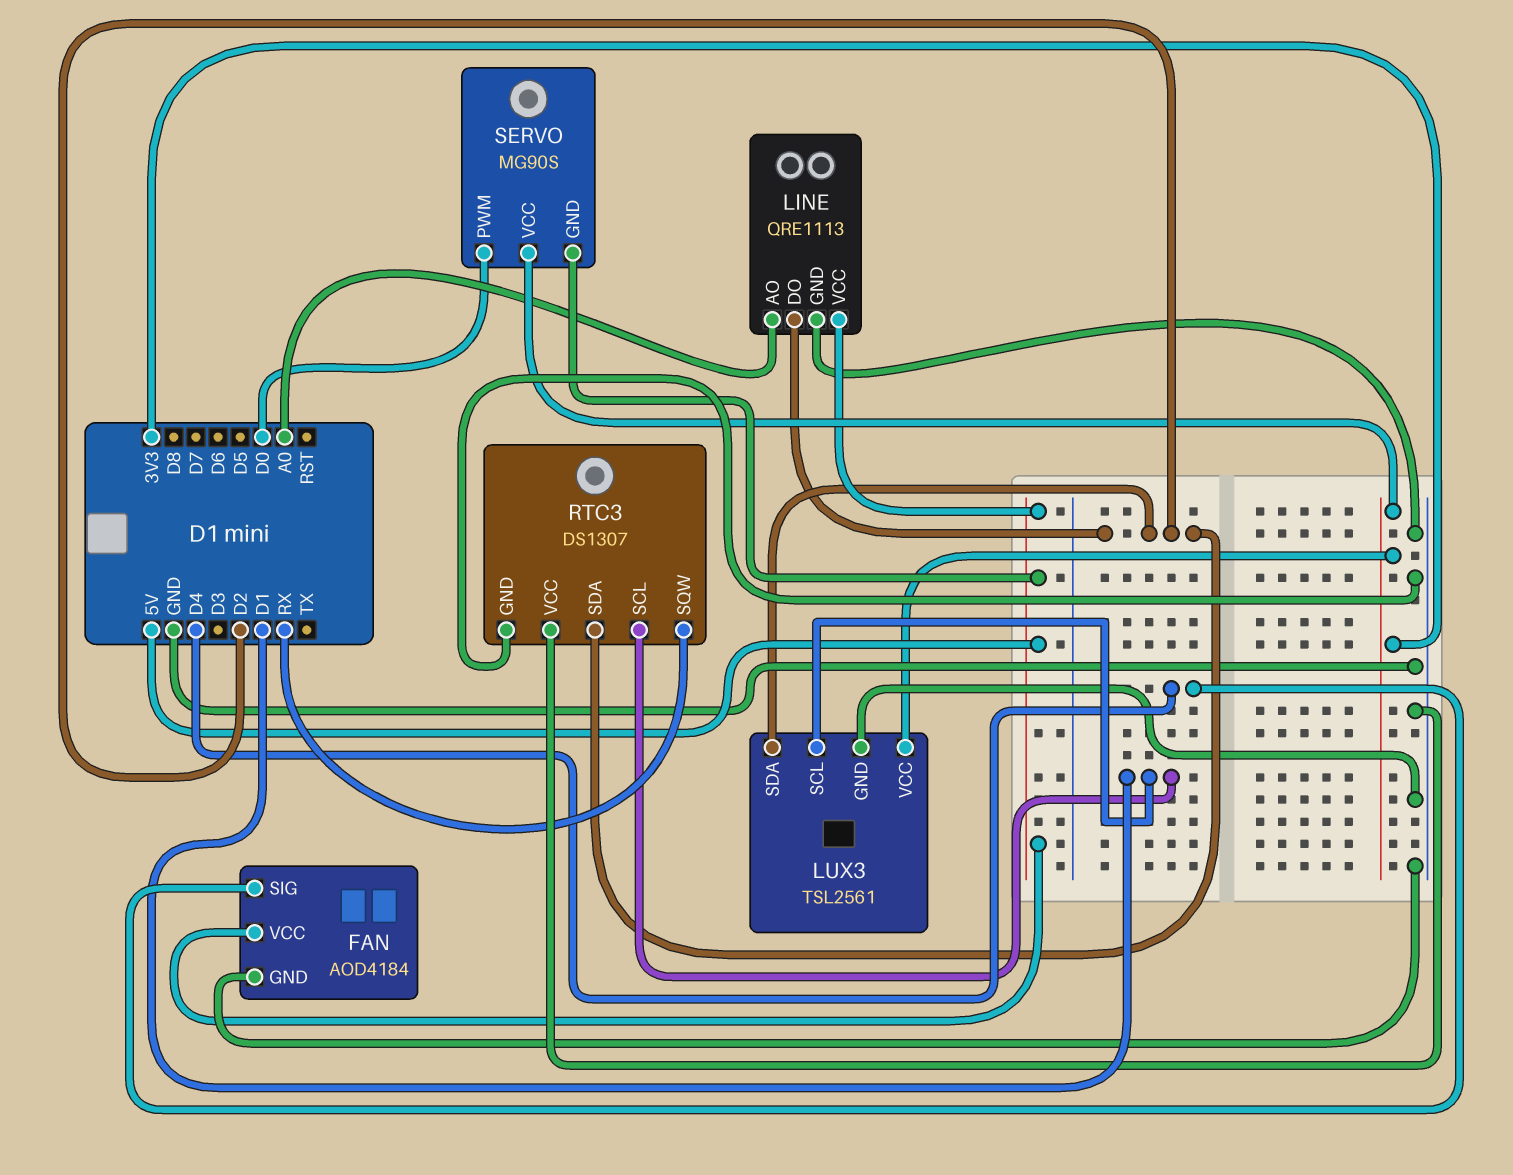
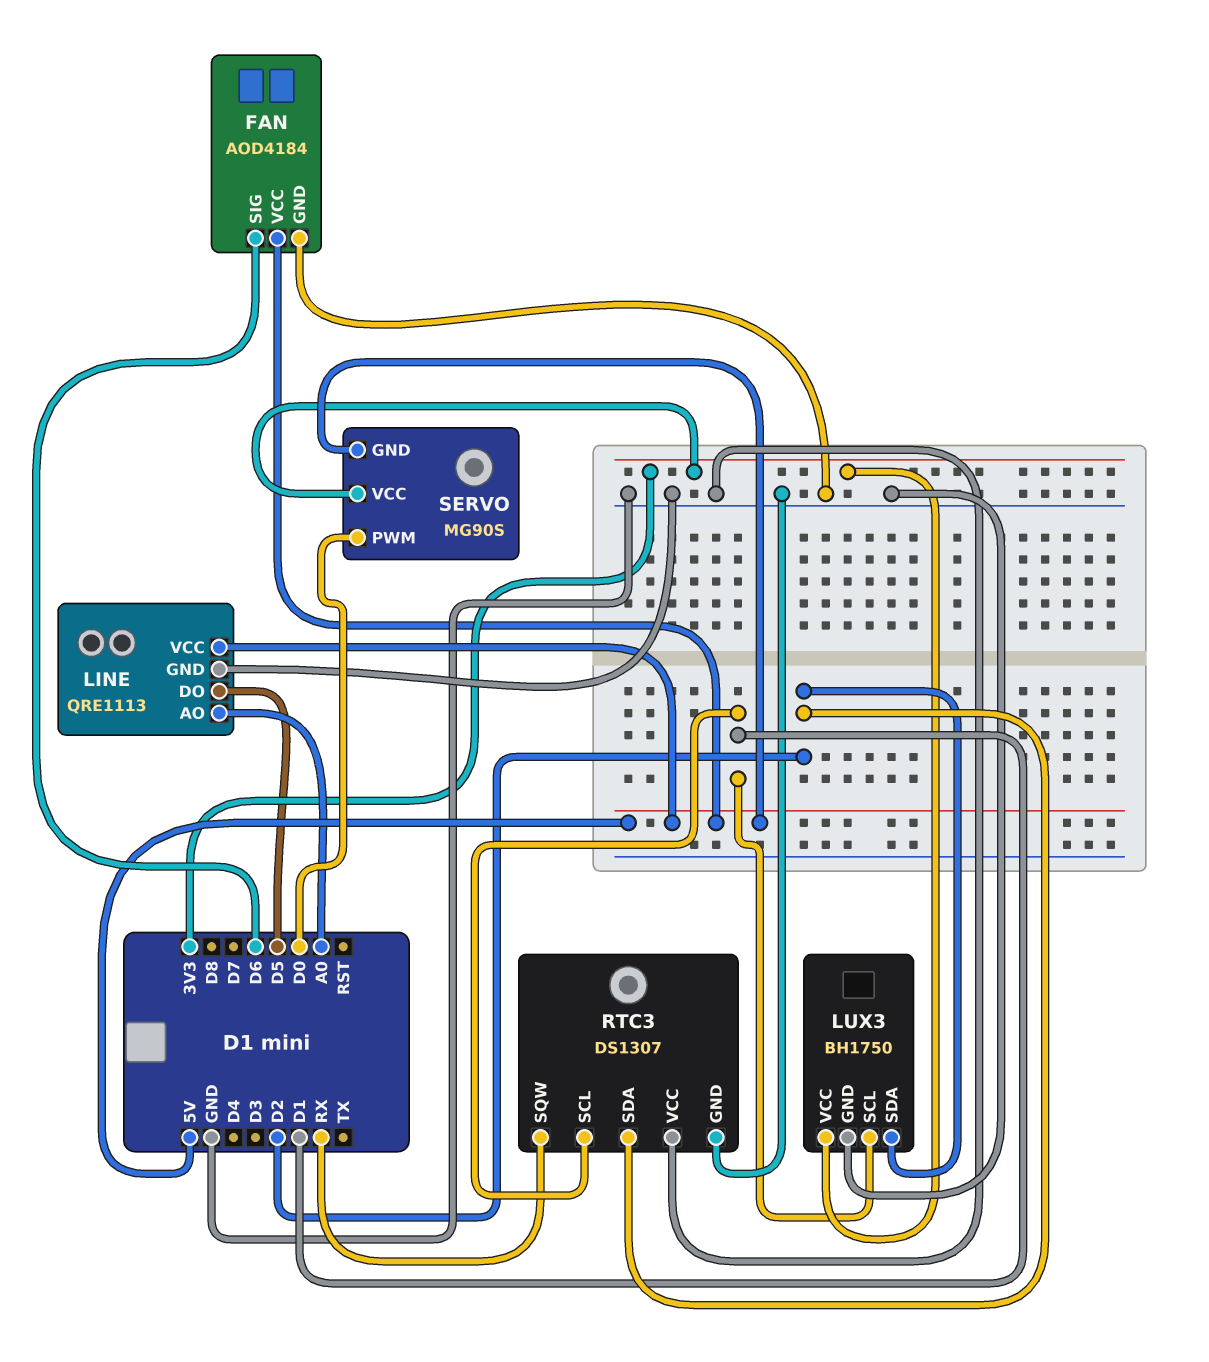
FAN pin SIG: D4 -> D6
LINE pin DO: D2 -> D5
LUX3: TSL2561 -> BH1750

